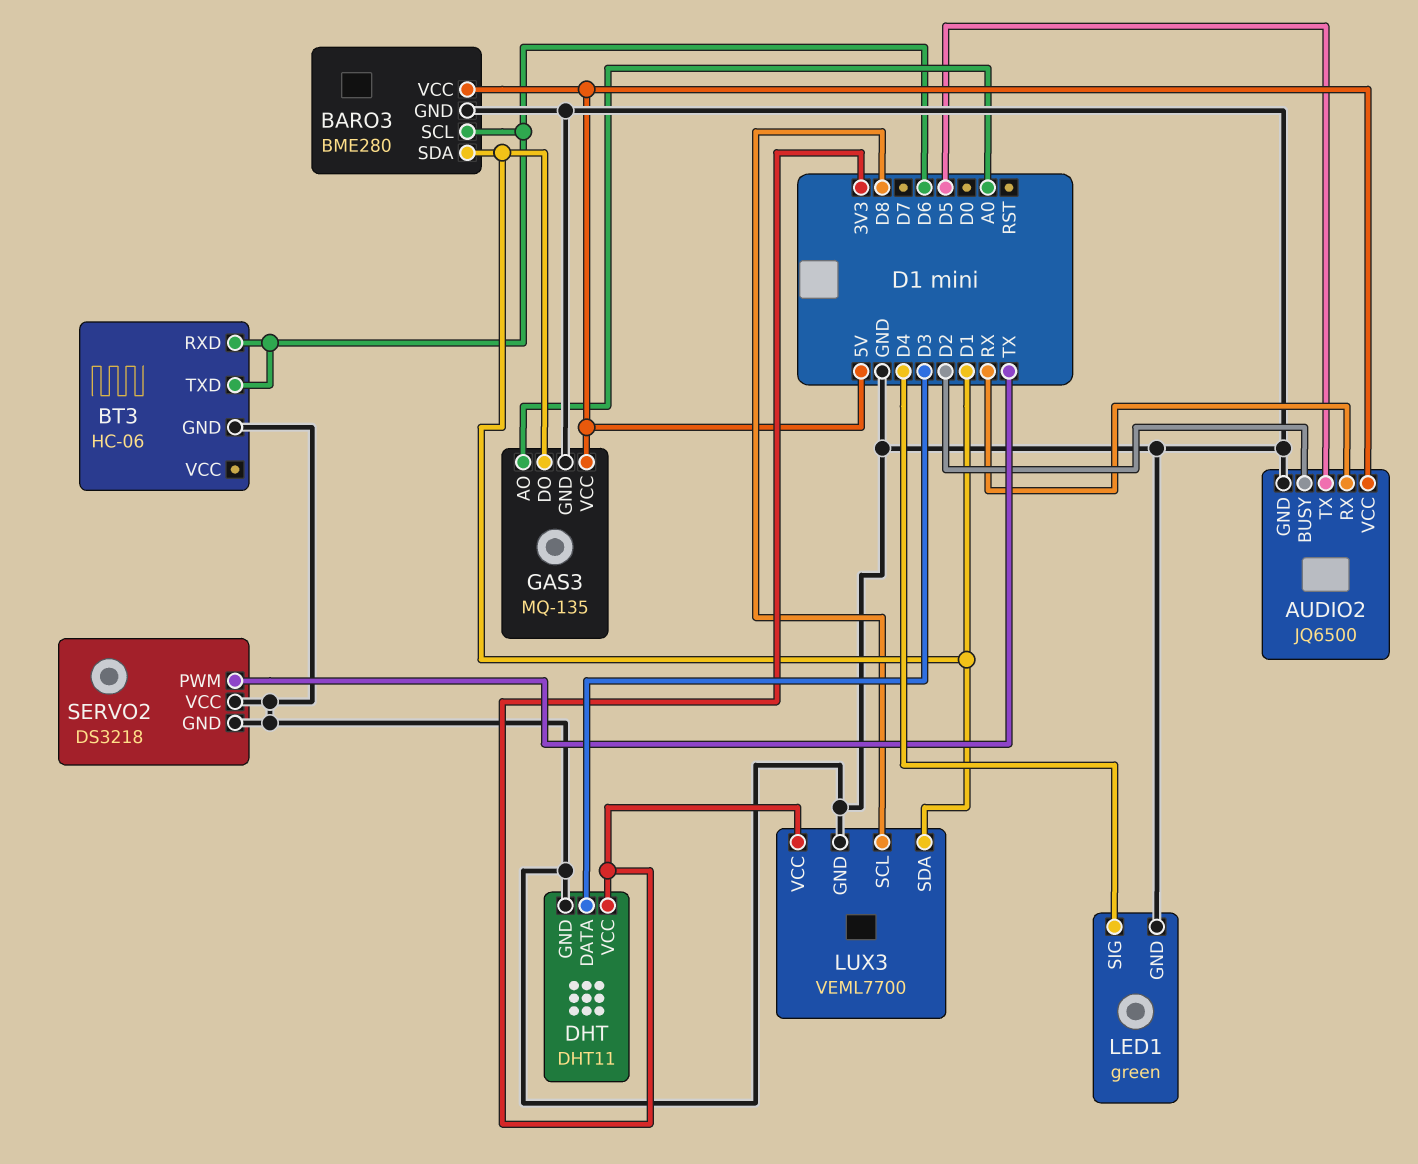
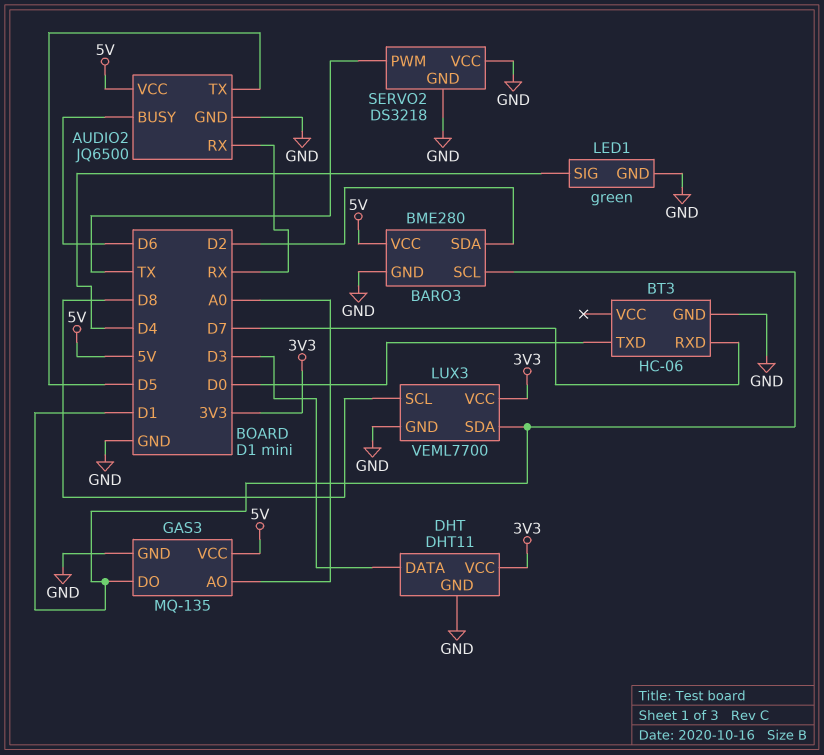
AUDIO2 pin BUSY: D2 -> D6
BARO3 pin SCL: D6 -> D1
BARO3 pin SDA: D1 -> D2
BT3 pin RXD: D6 -> D7
BT3 pin TXD: D6 -> D0

